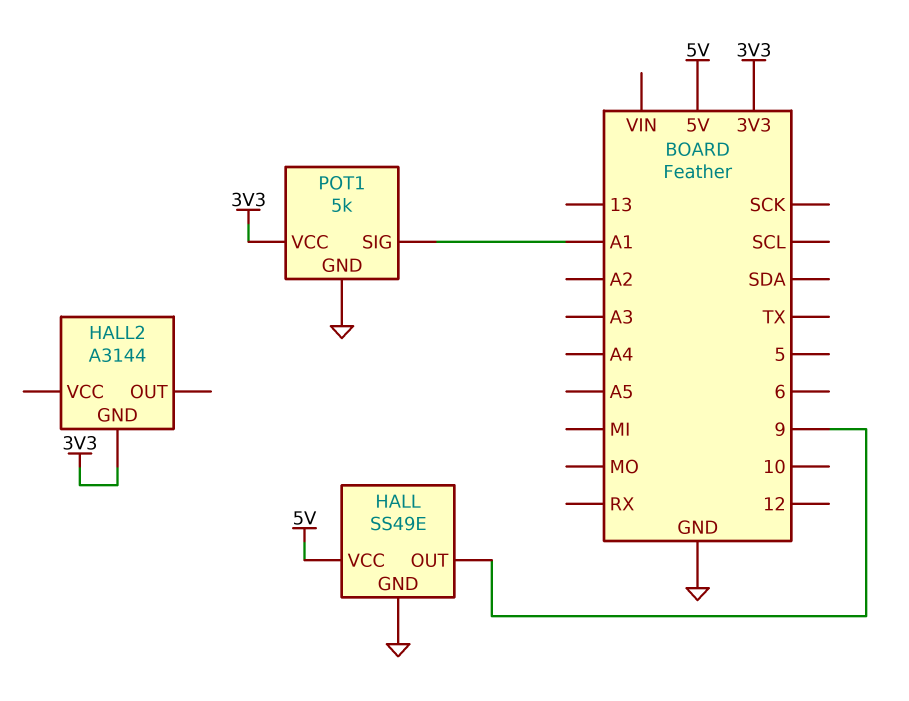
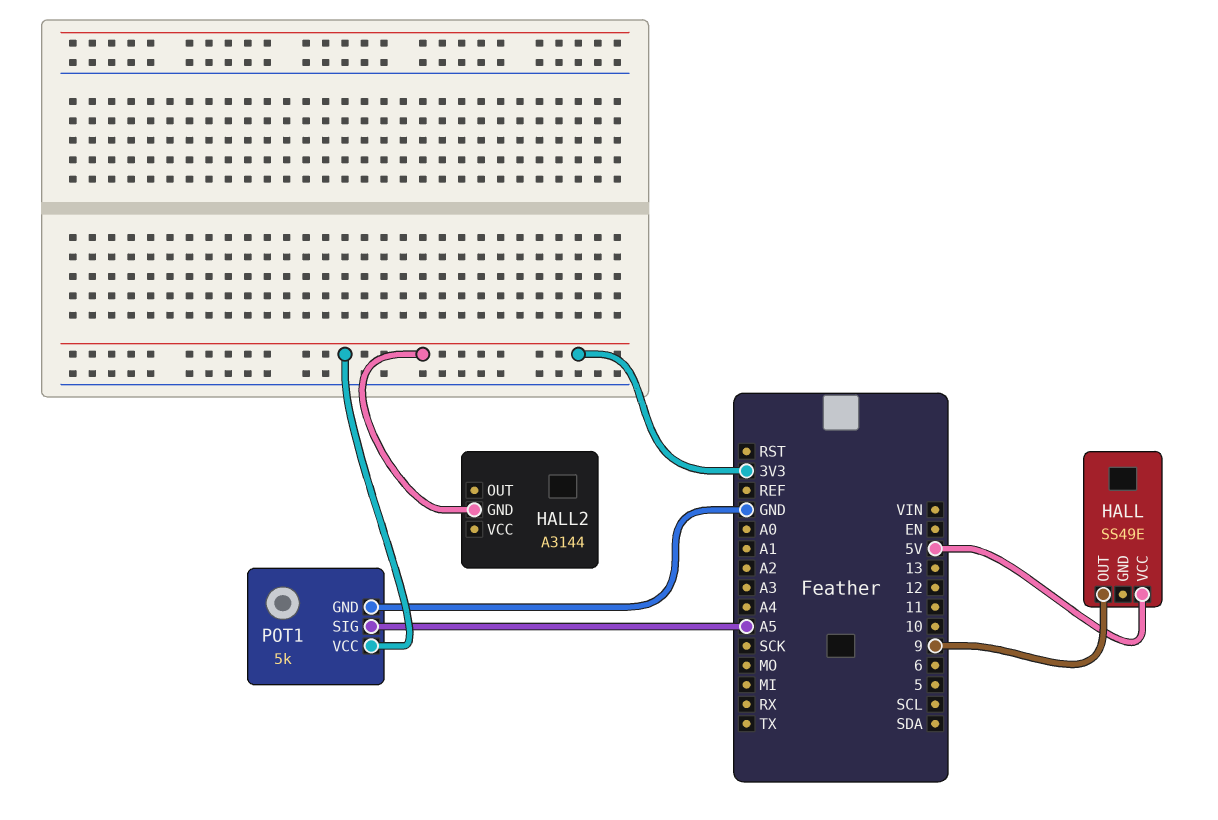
HALL pin GND: GND -> none
POT1 pin SIG: A1 -> A5

